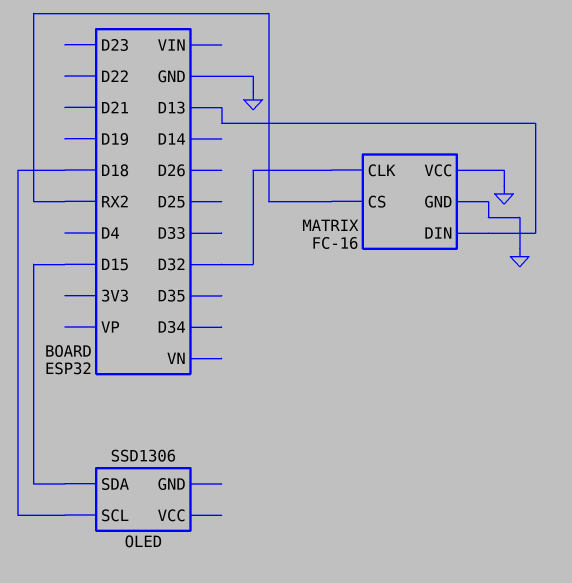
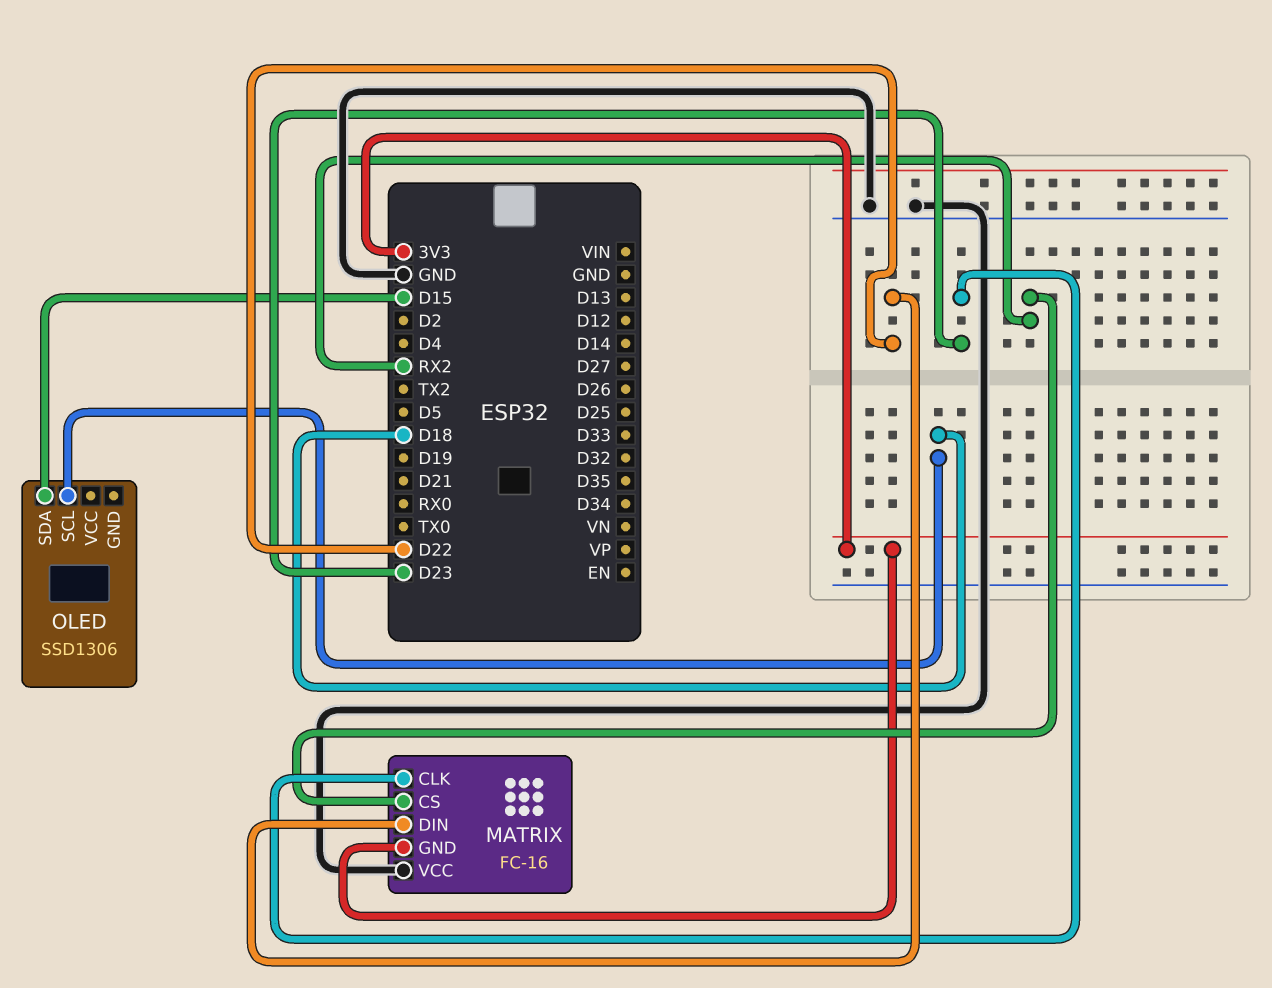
MATRIX pin CLK: D32 -> D23
MATRIX pin DIN: D13 -> D22
MATRIX pin GND: GND -> 3V3

